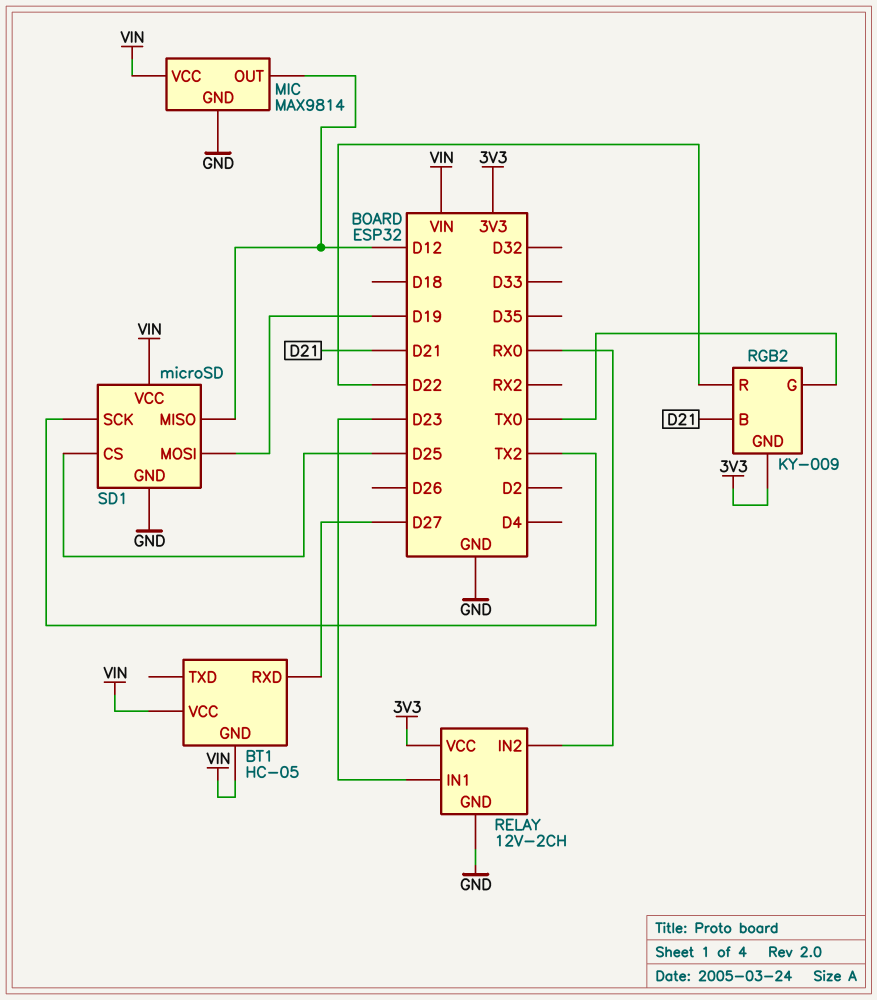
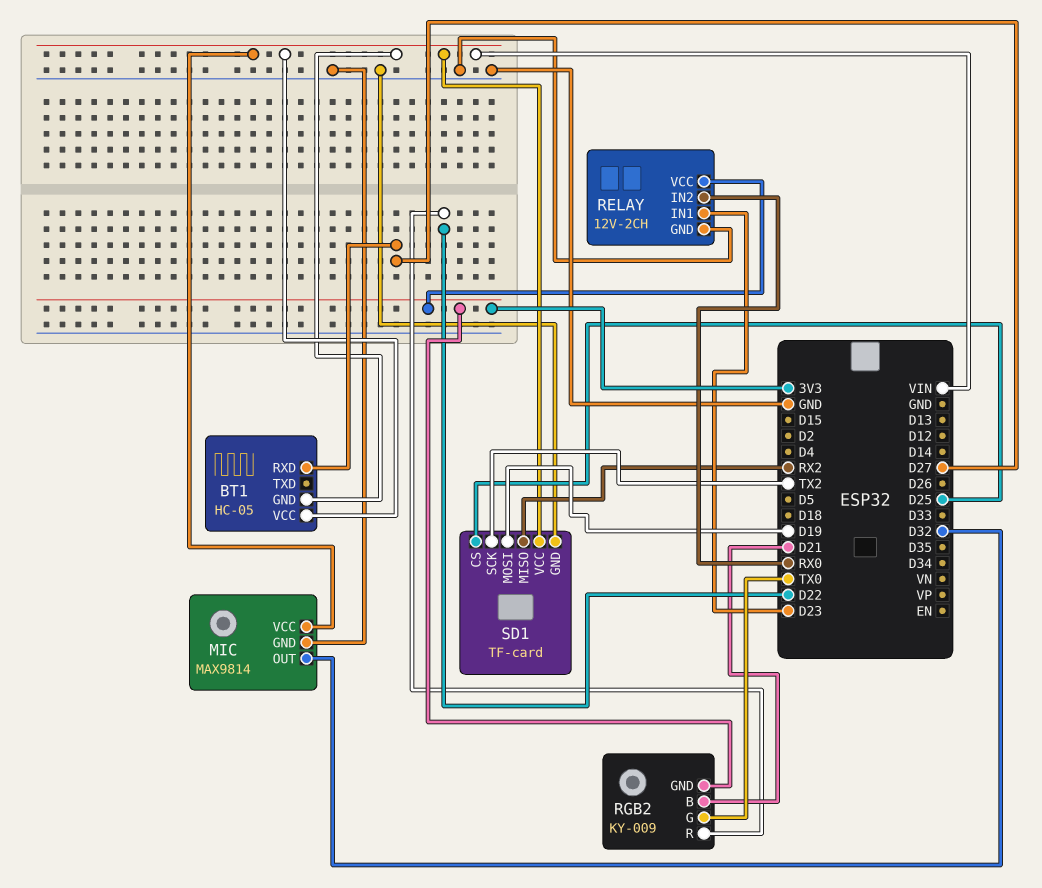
MIC pin OUT: D12 -> D32
SD1: microSD -> TF-card
SD1 pin MISO: D12 -> RX2

